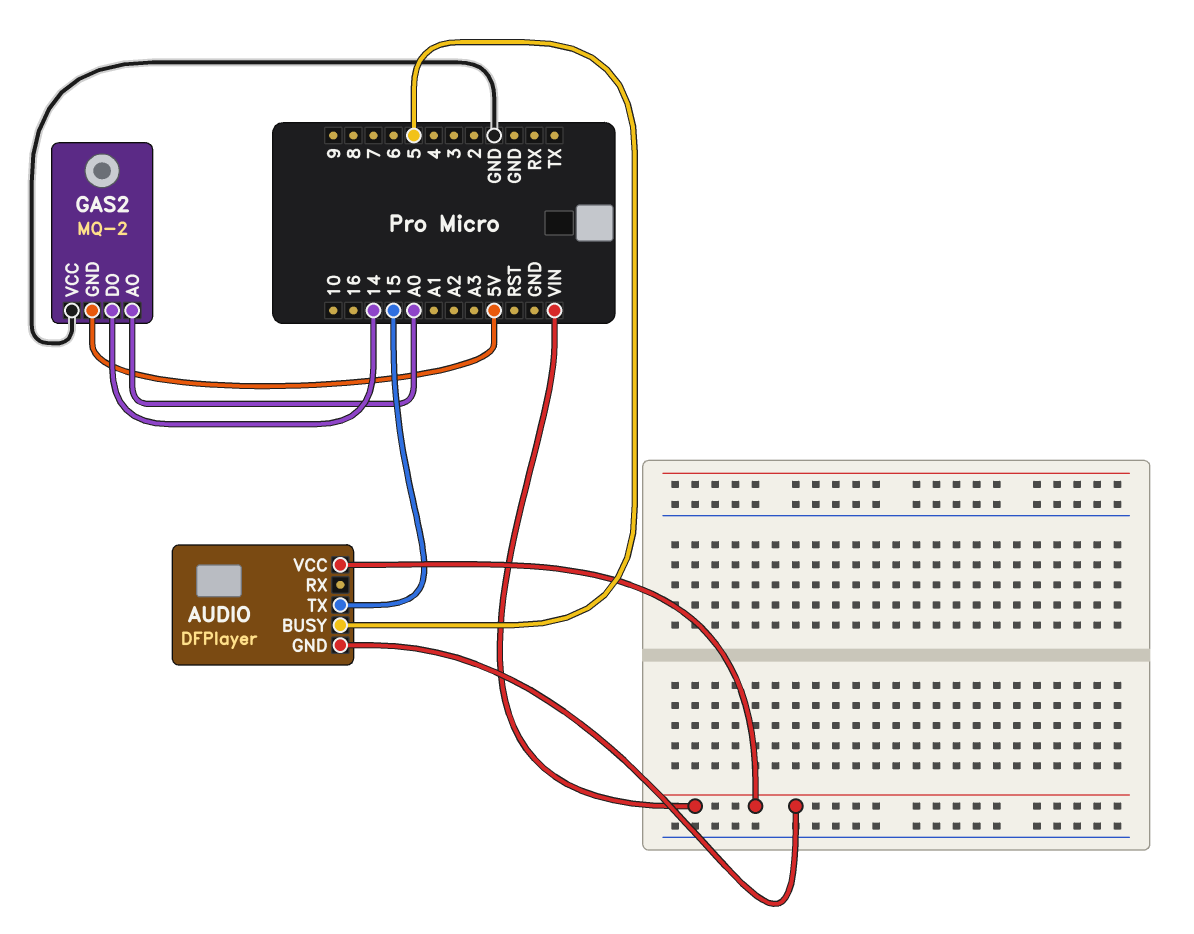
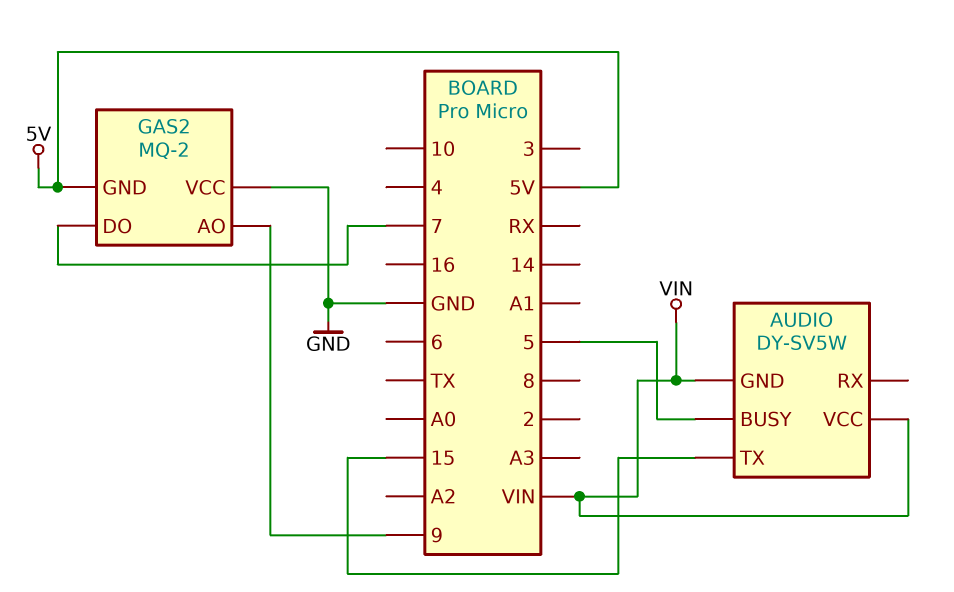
AUDIO: DFPlayer -> DY-SV5W
GAS2 pin AO: A0 -> 9
GAS2 pin DO: 14 -> 7

